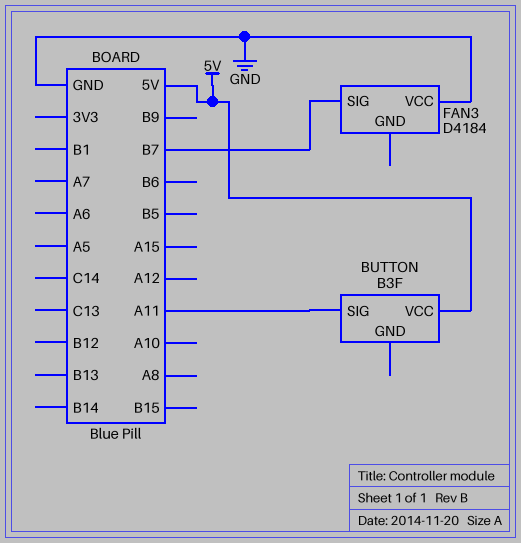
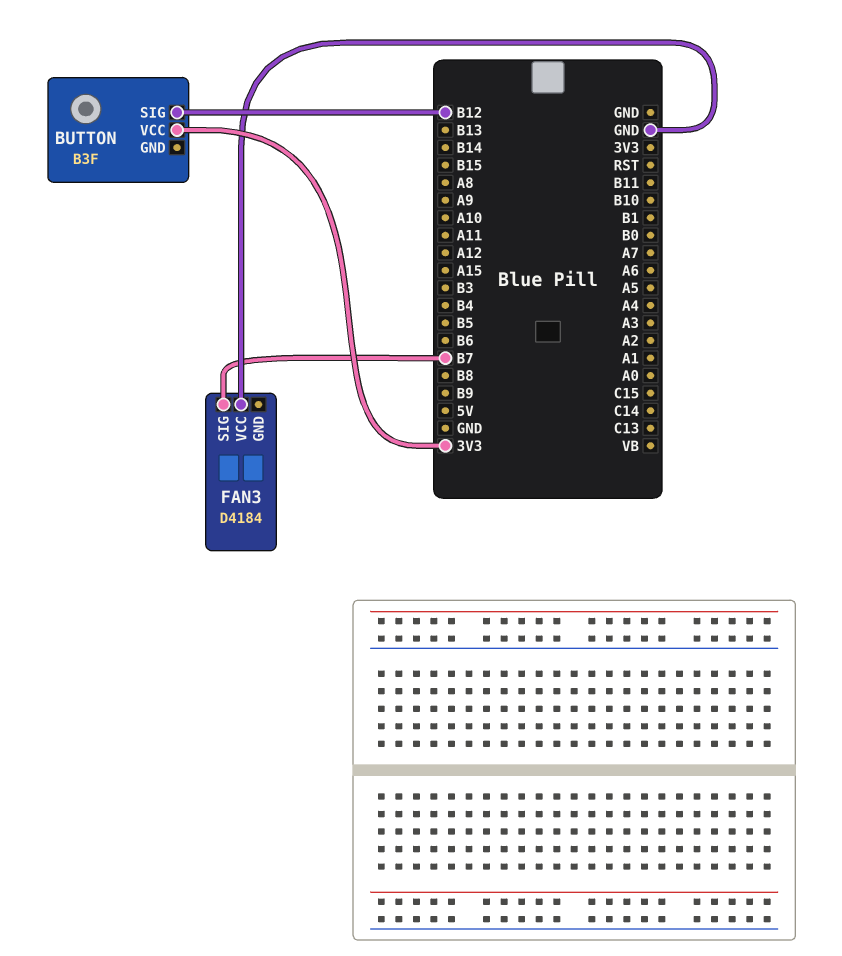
BUTTON pin SIG: A11 -> B12
BUTTON pin VCC: 5V -> 3V3

